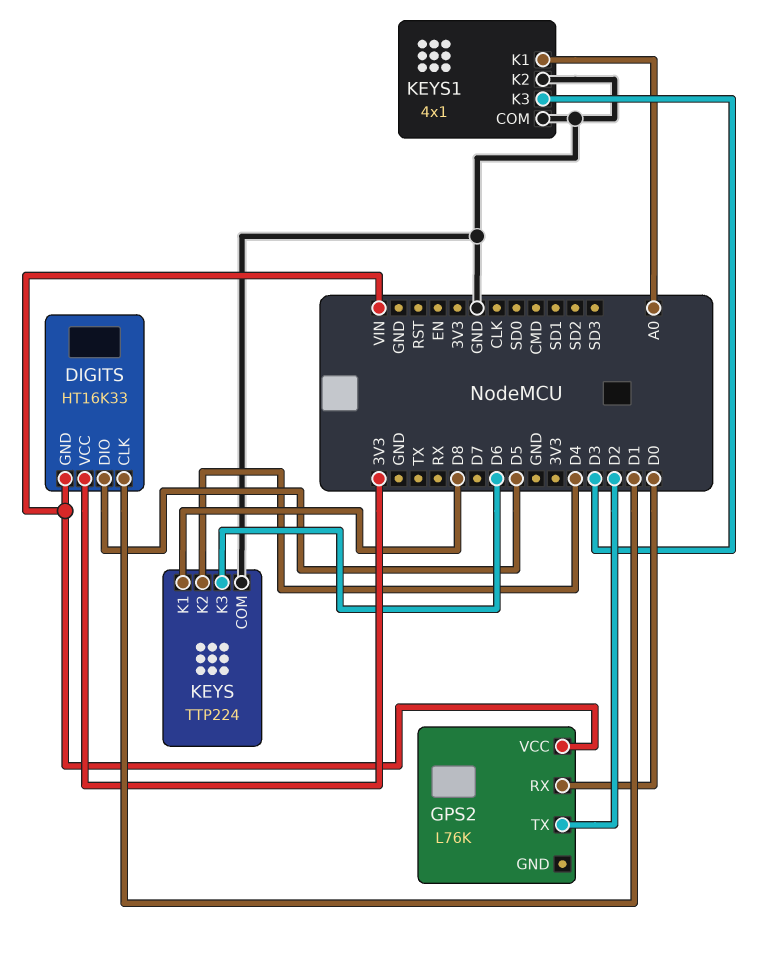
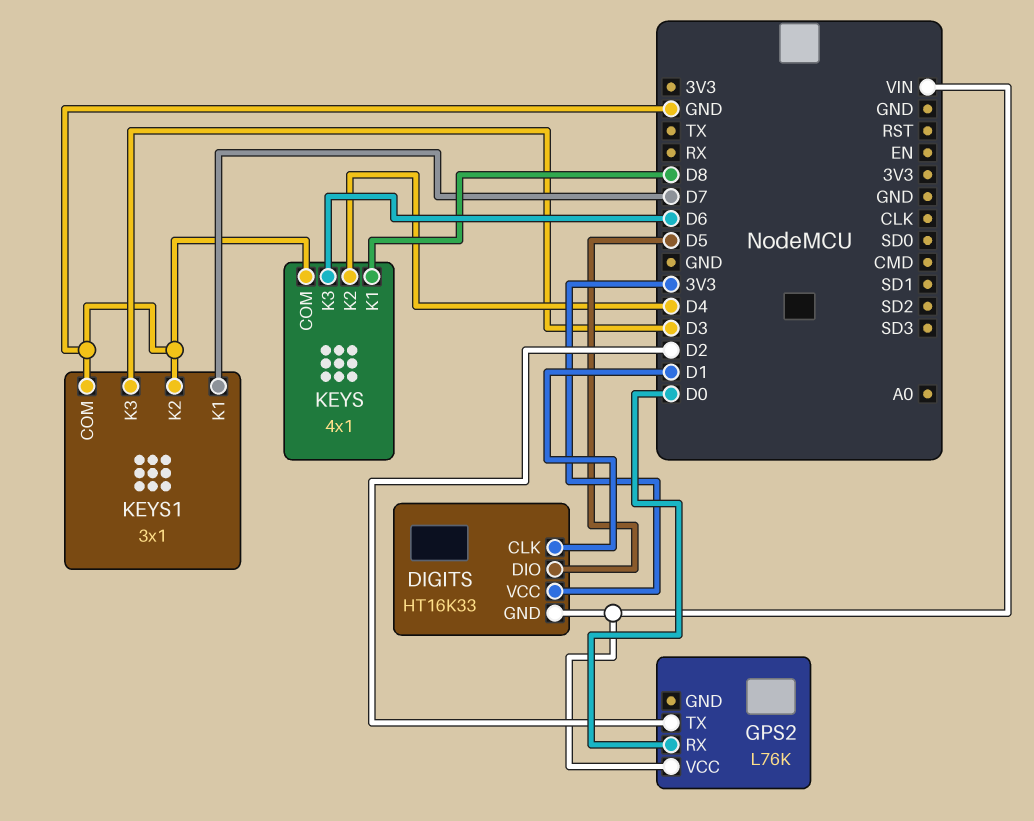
KEYS: TTP224 -> 4x1
KEYS1: 4x1 -> 3x1
KEYS1 pin K1: A0 -> D7

